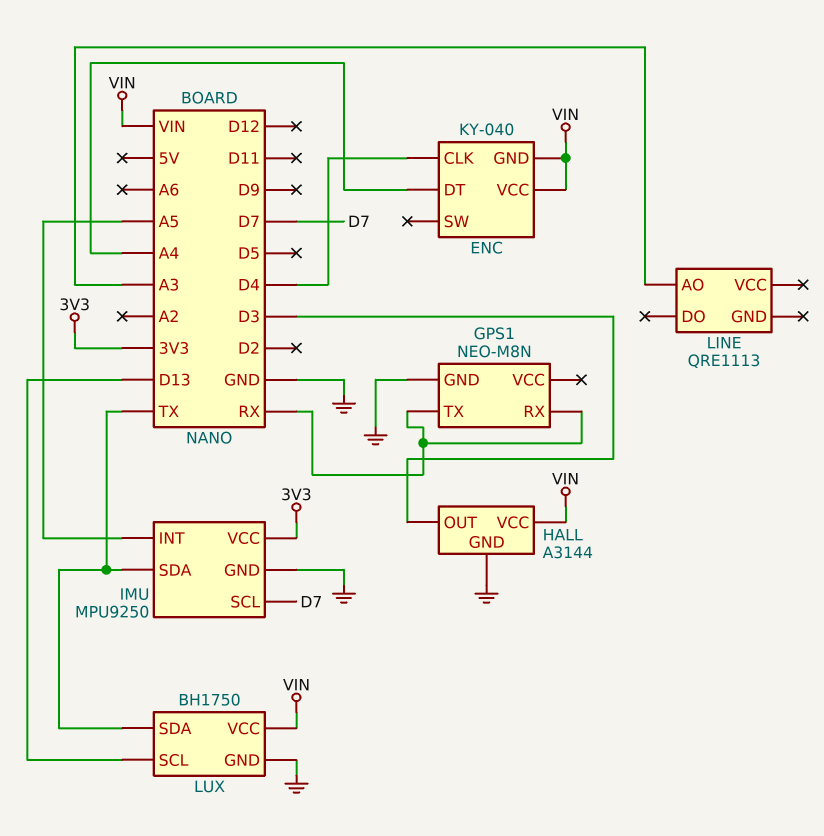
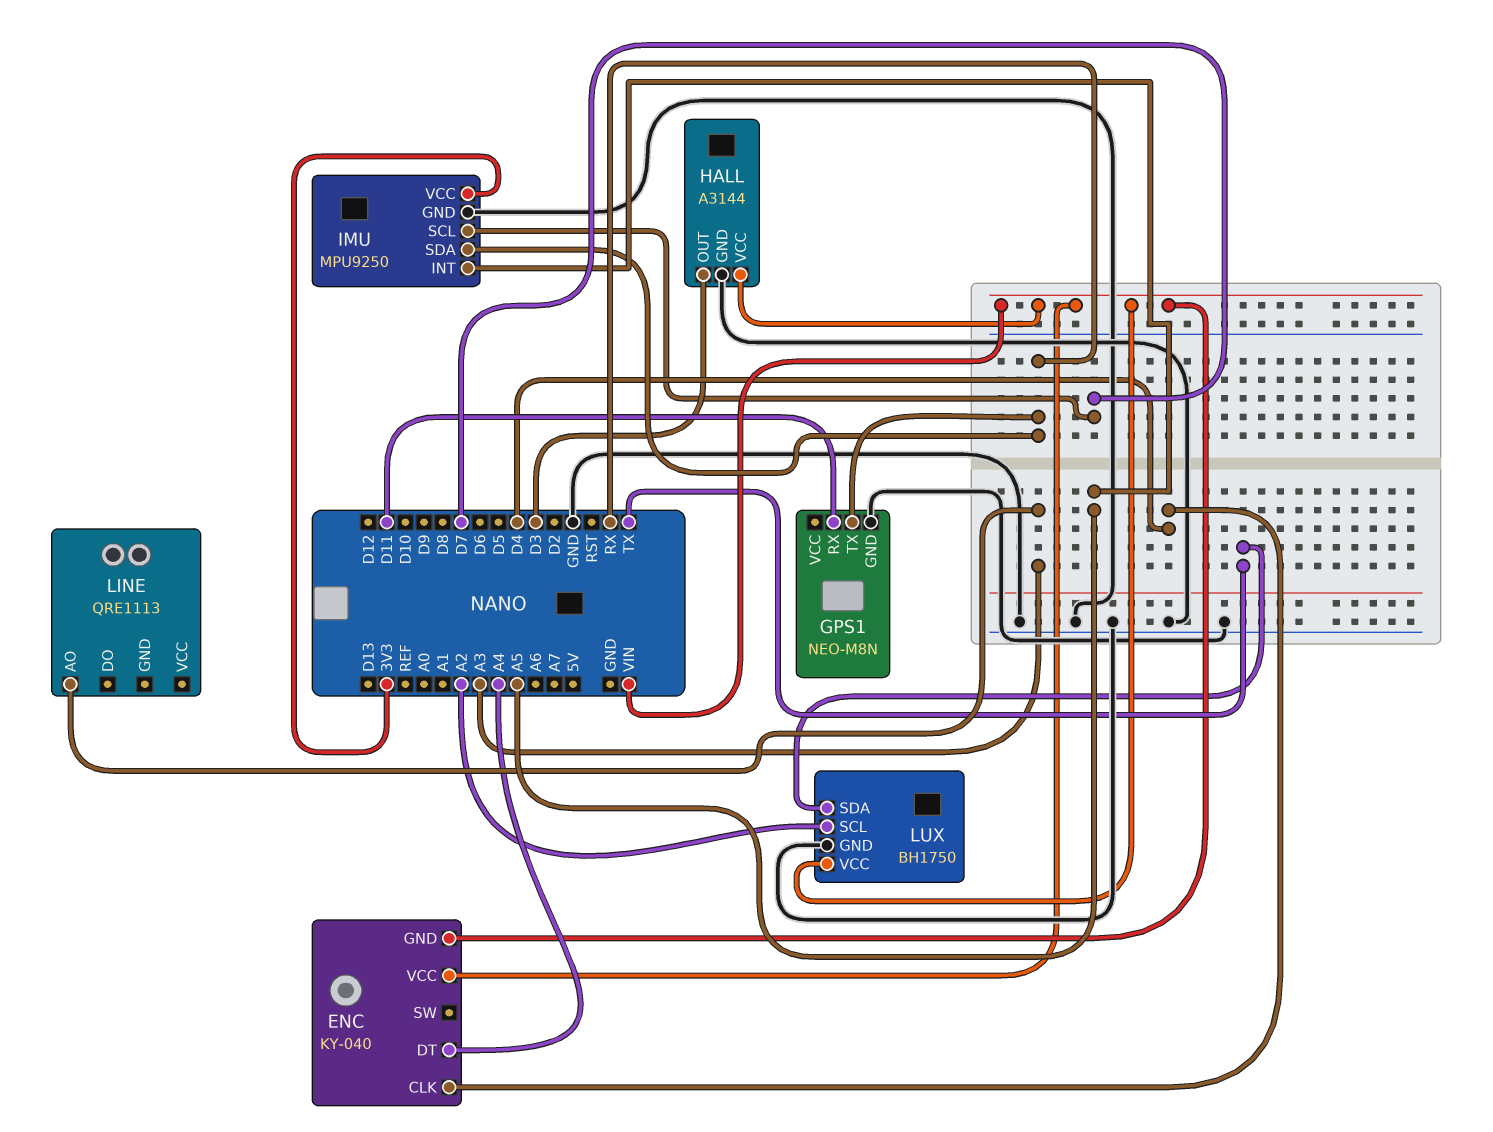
GPS1 pin RX: RX -> D11
IMU pin SDA: TX -> RX
LUX pin SCL: D13 -> A2

